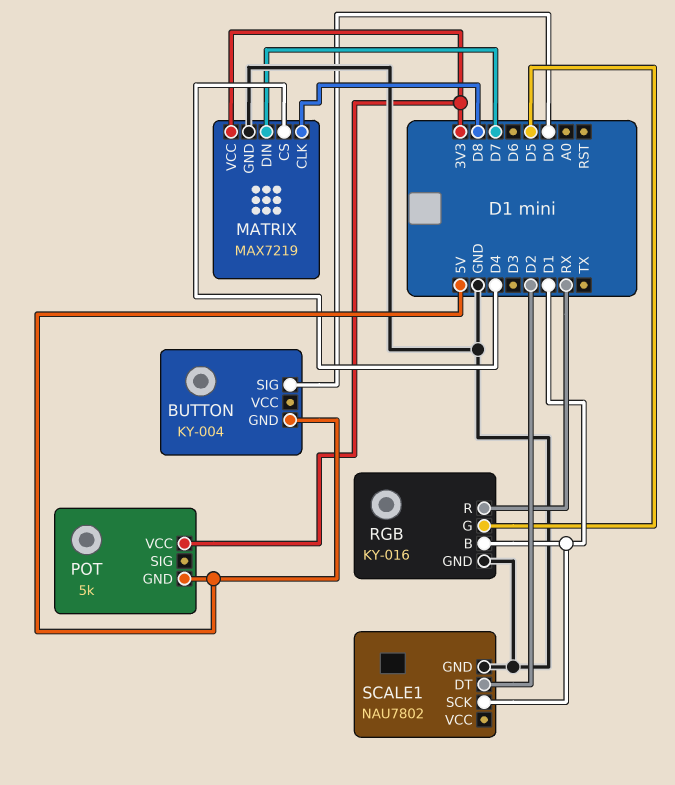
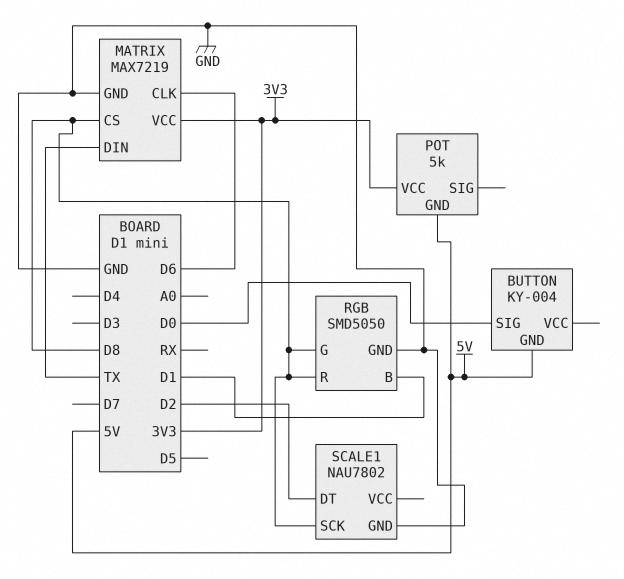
MATRIX pin CLK: D8 -> D6
MATRIX pin CS: D4 -> D8
MATRIX pin DIN: D7 -> TX
RGB: KY-016 -> SMD5050
RGB pin G: D5 -> D8
RGB pin R: RX -> D8
SCALE1 pin SCK: D1 -> D8

